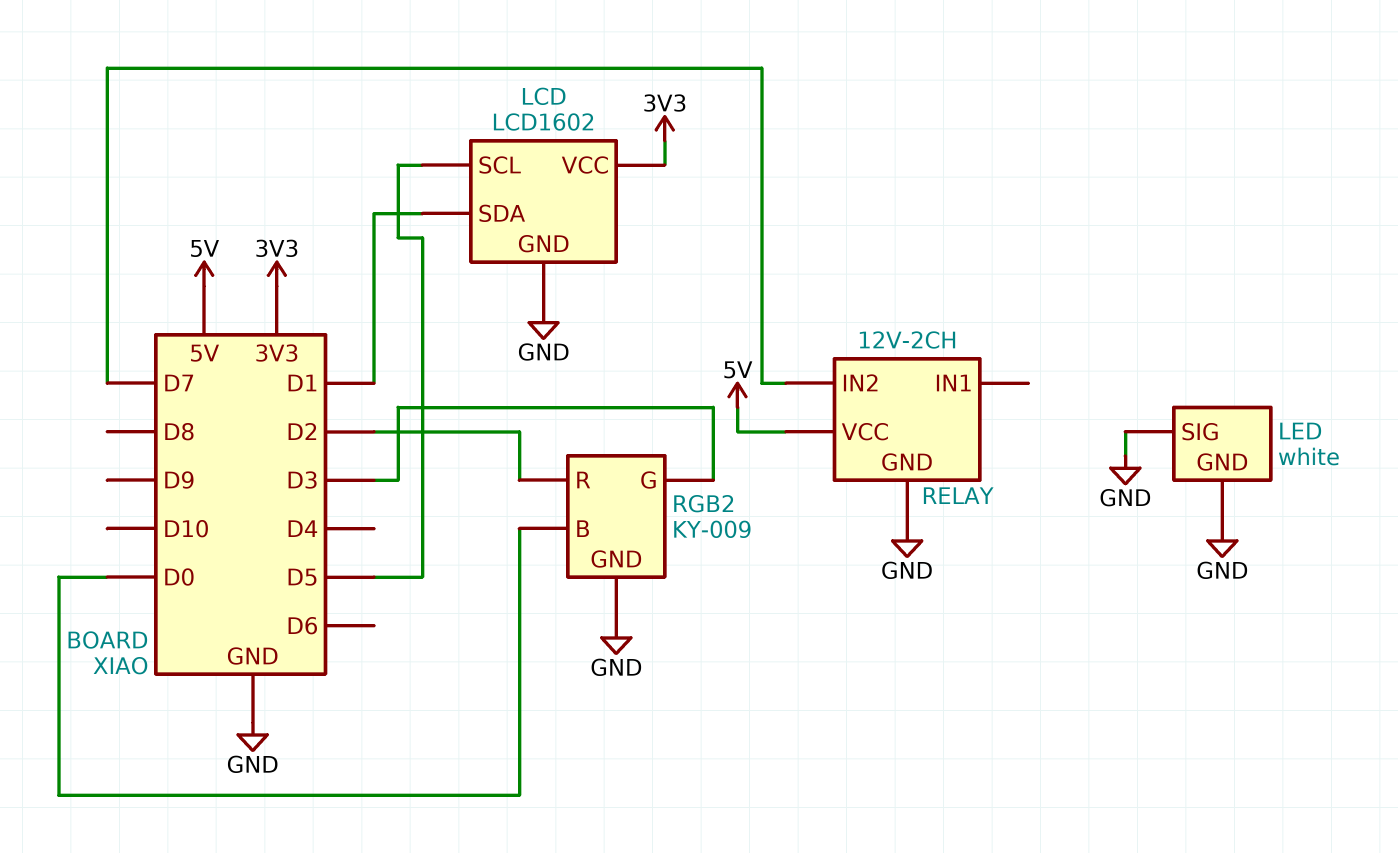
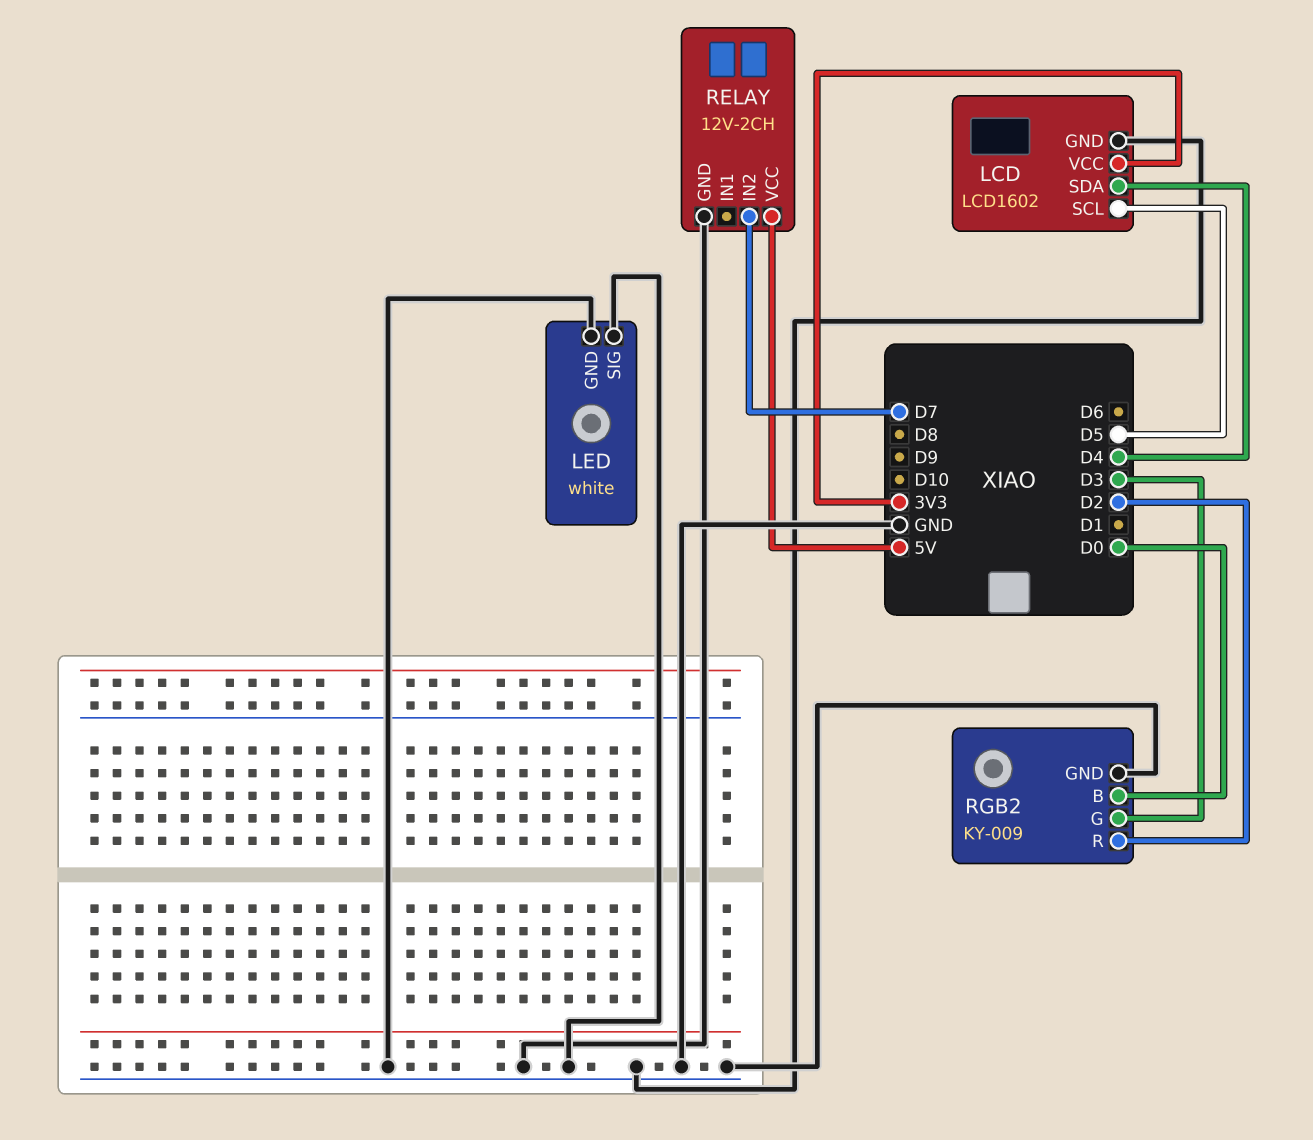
LCD pin SDA: D1 -> D4

